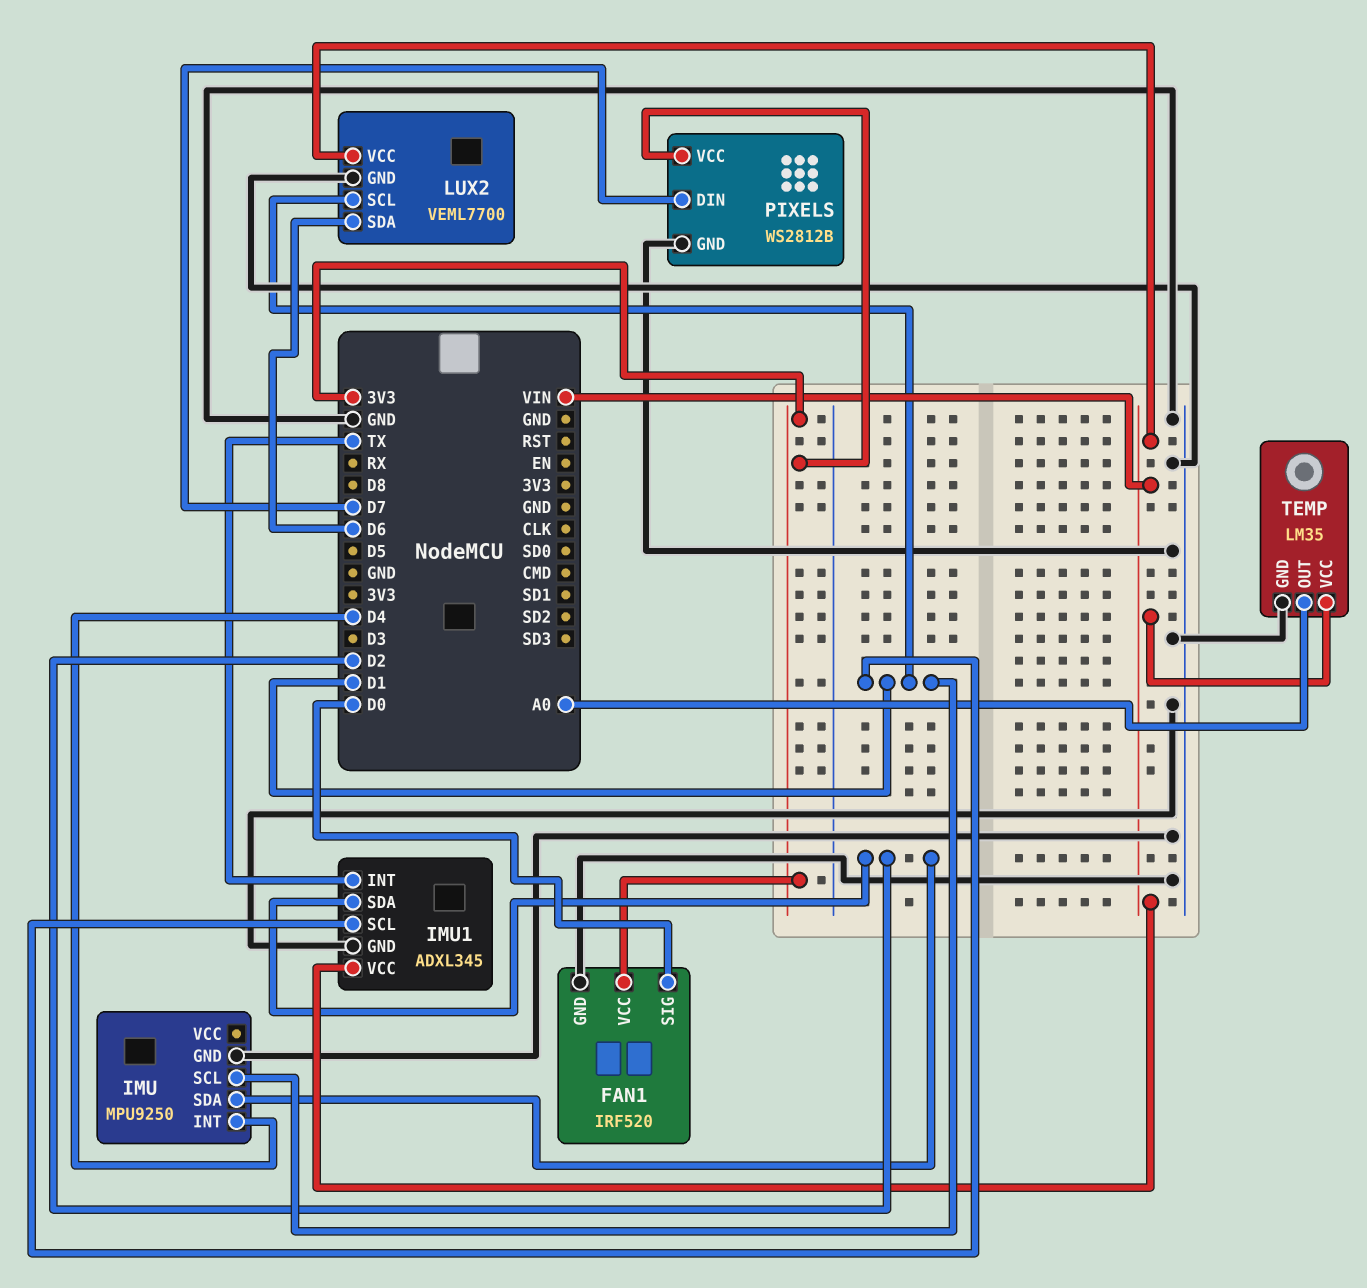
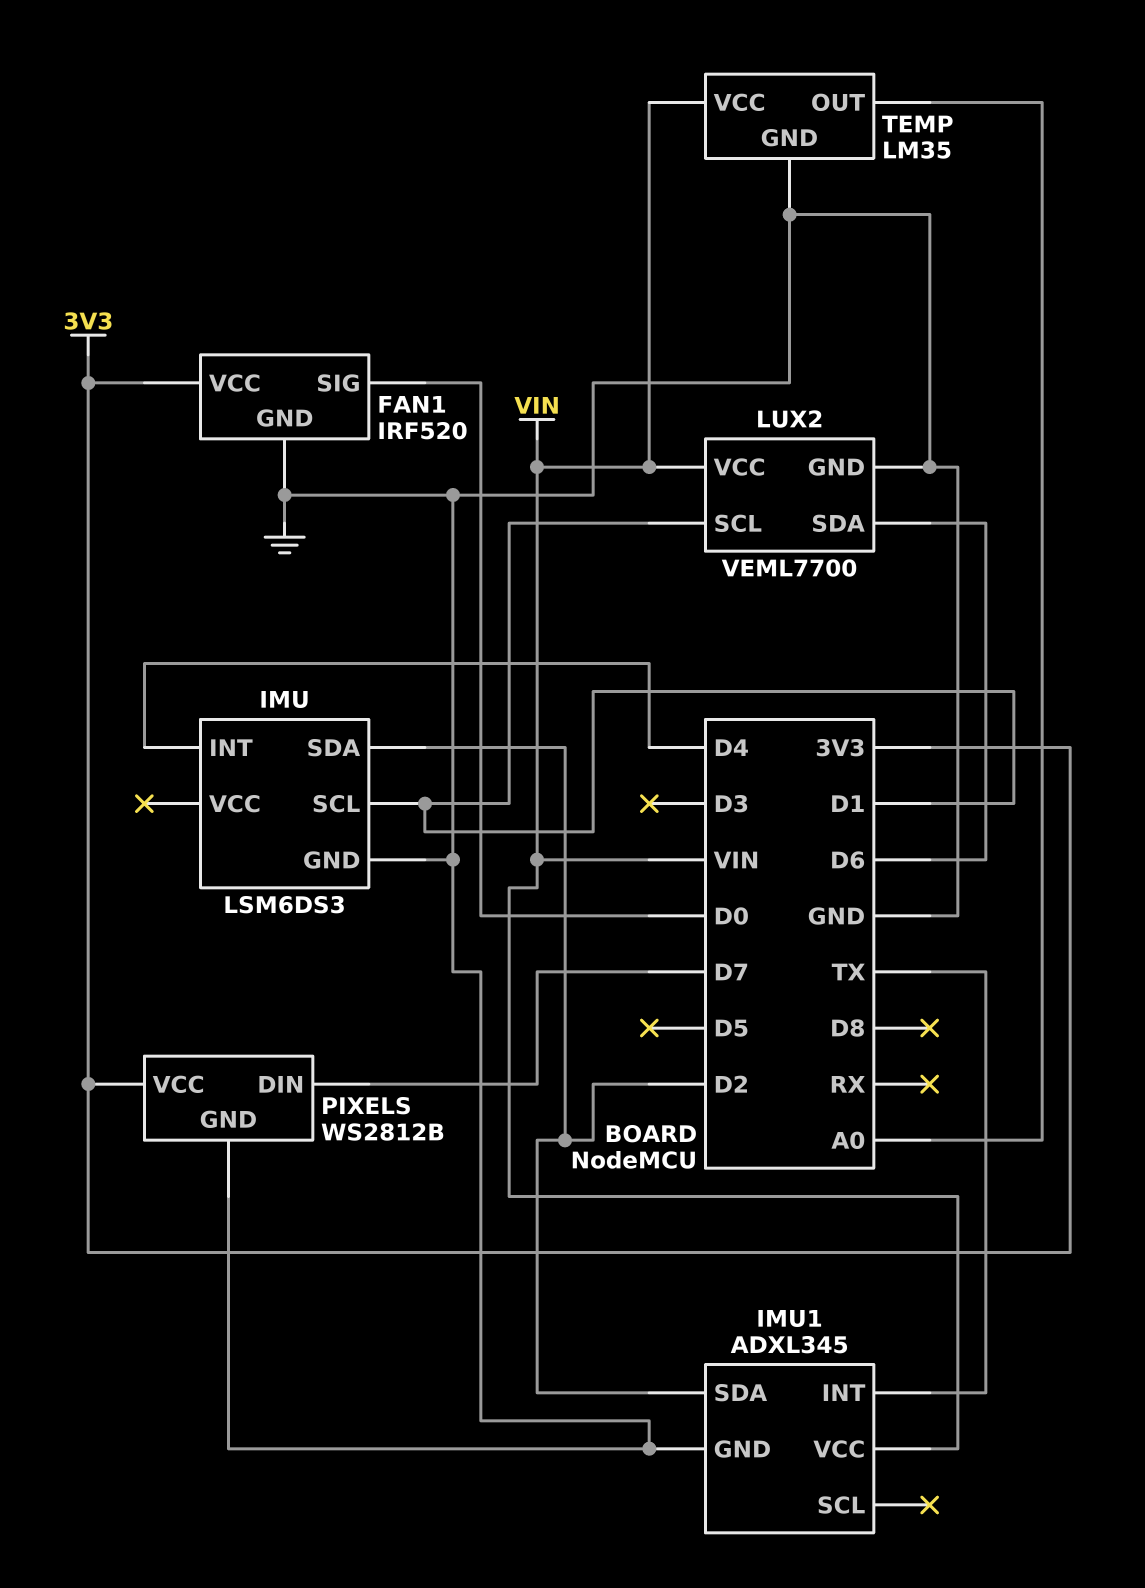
IMU: MPU9250 -> LSM6DS3
IMU1 pin SCL: D1 -> none

